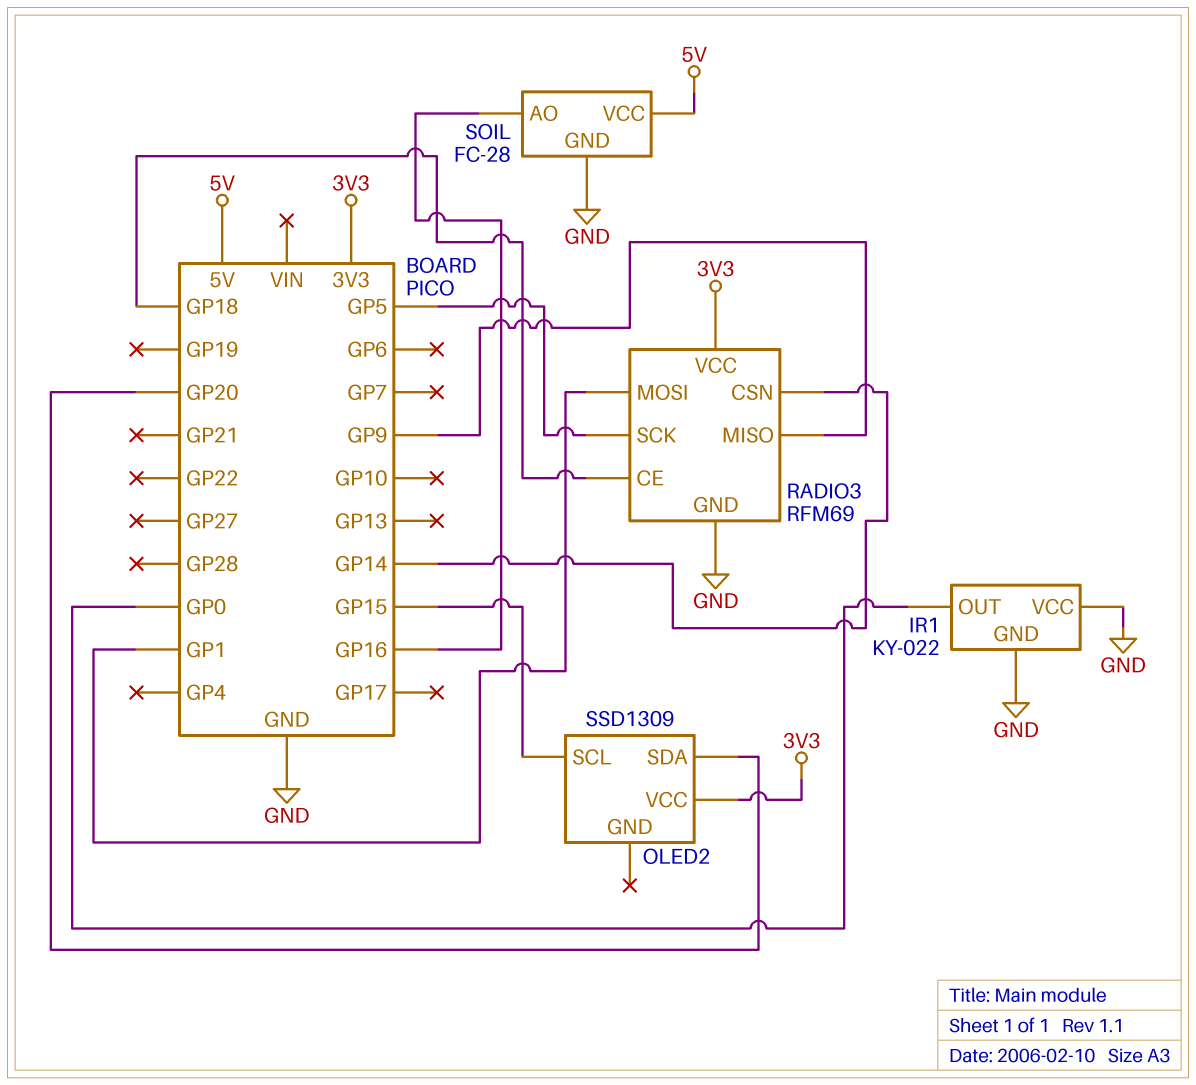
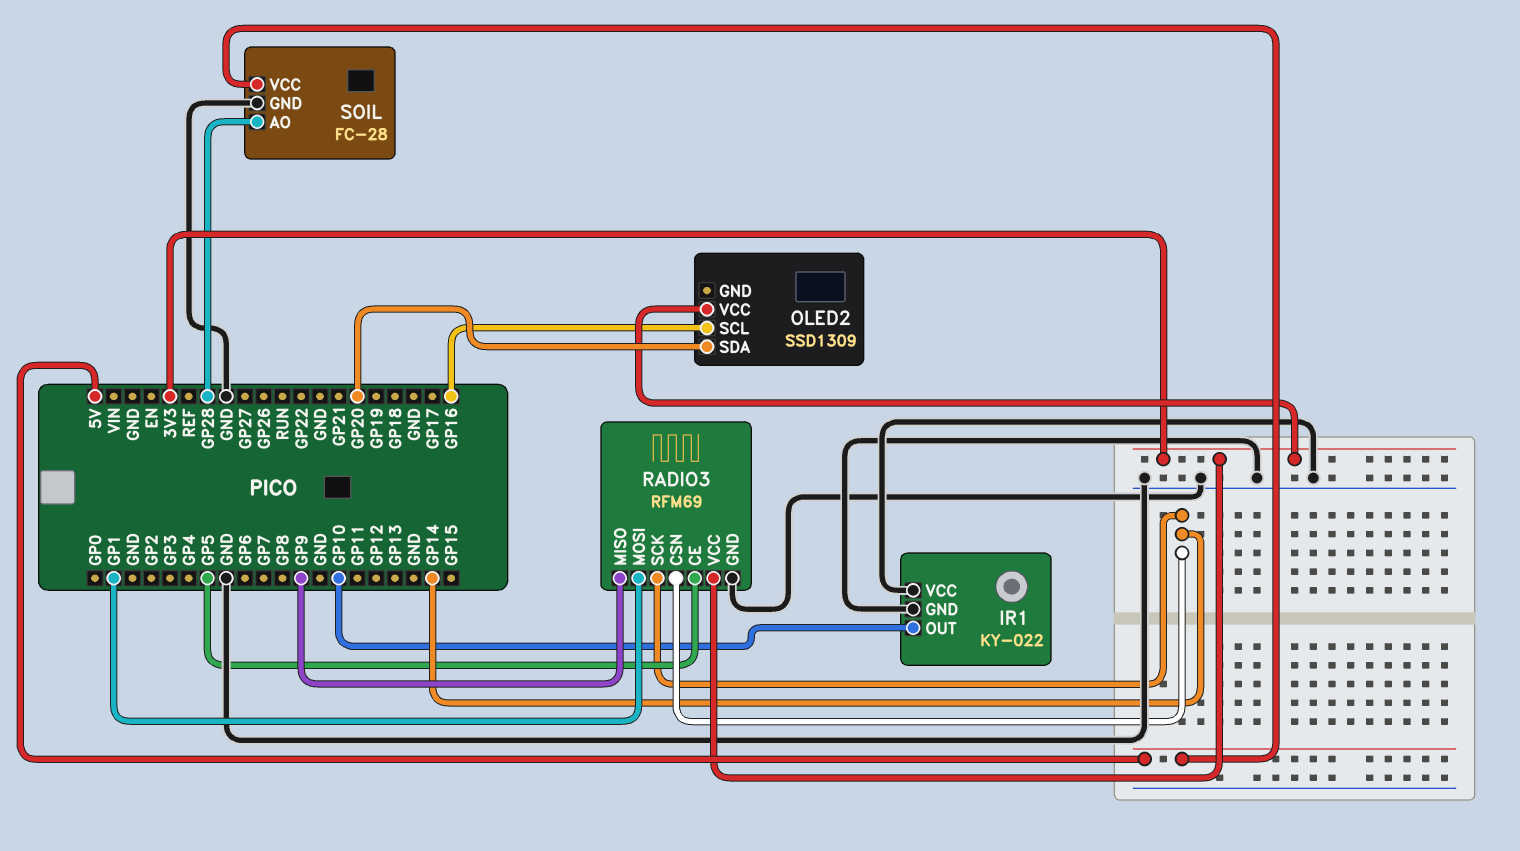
IR1 pin OUT: GP0 -> GP10
OLED2 pin SCL: GP15 -> GP16
RADIO3 pin CE: GP18 -> GP5
RADIO3 pin SCK: GP5 -> GP14
SOIL pin AO: GP16 -> GP28

